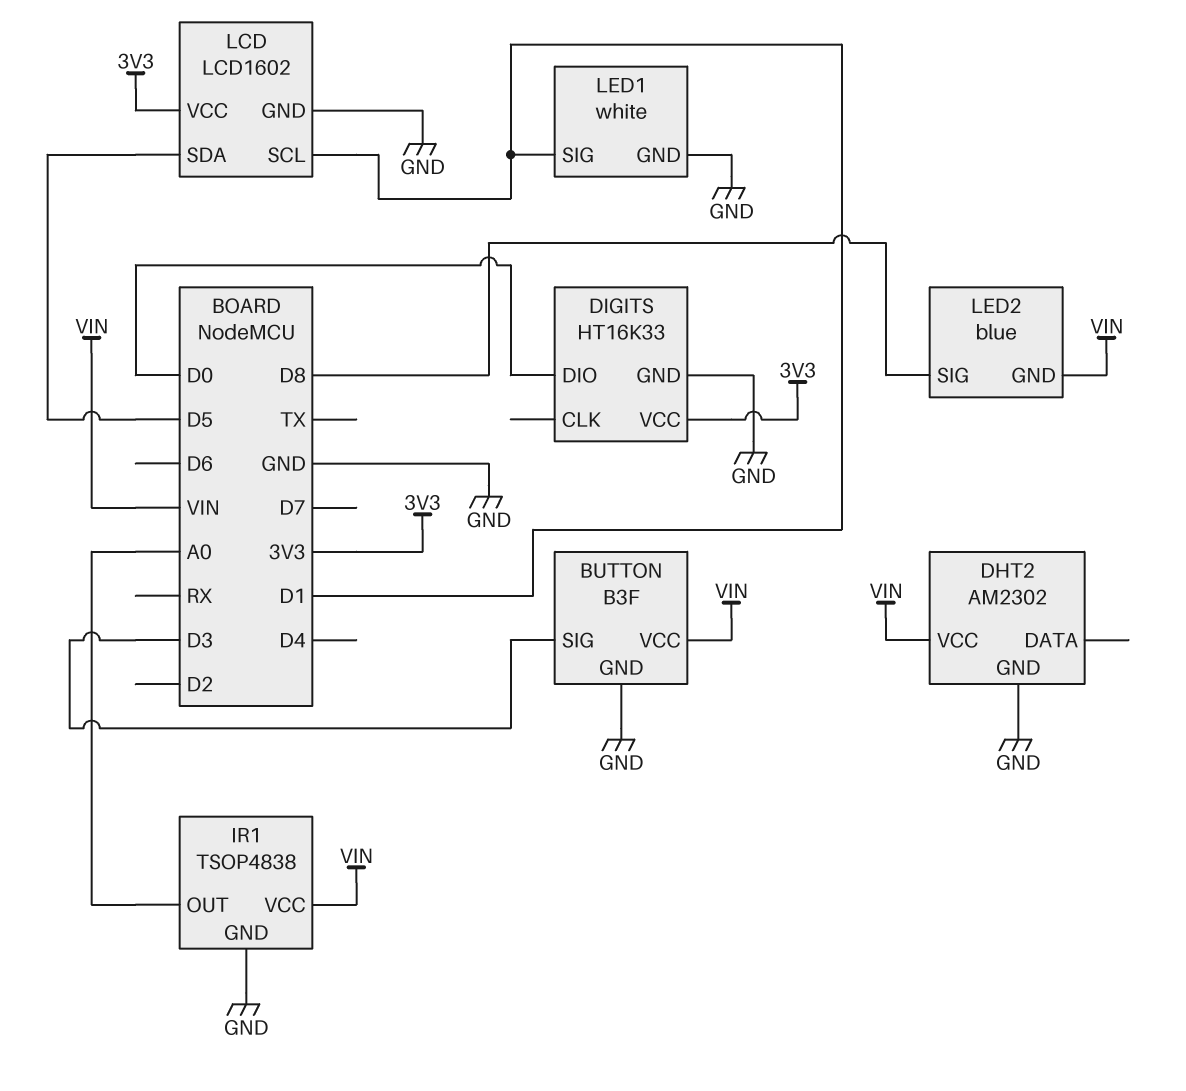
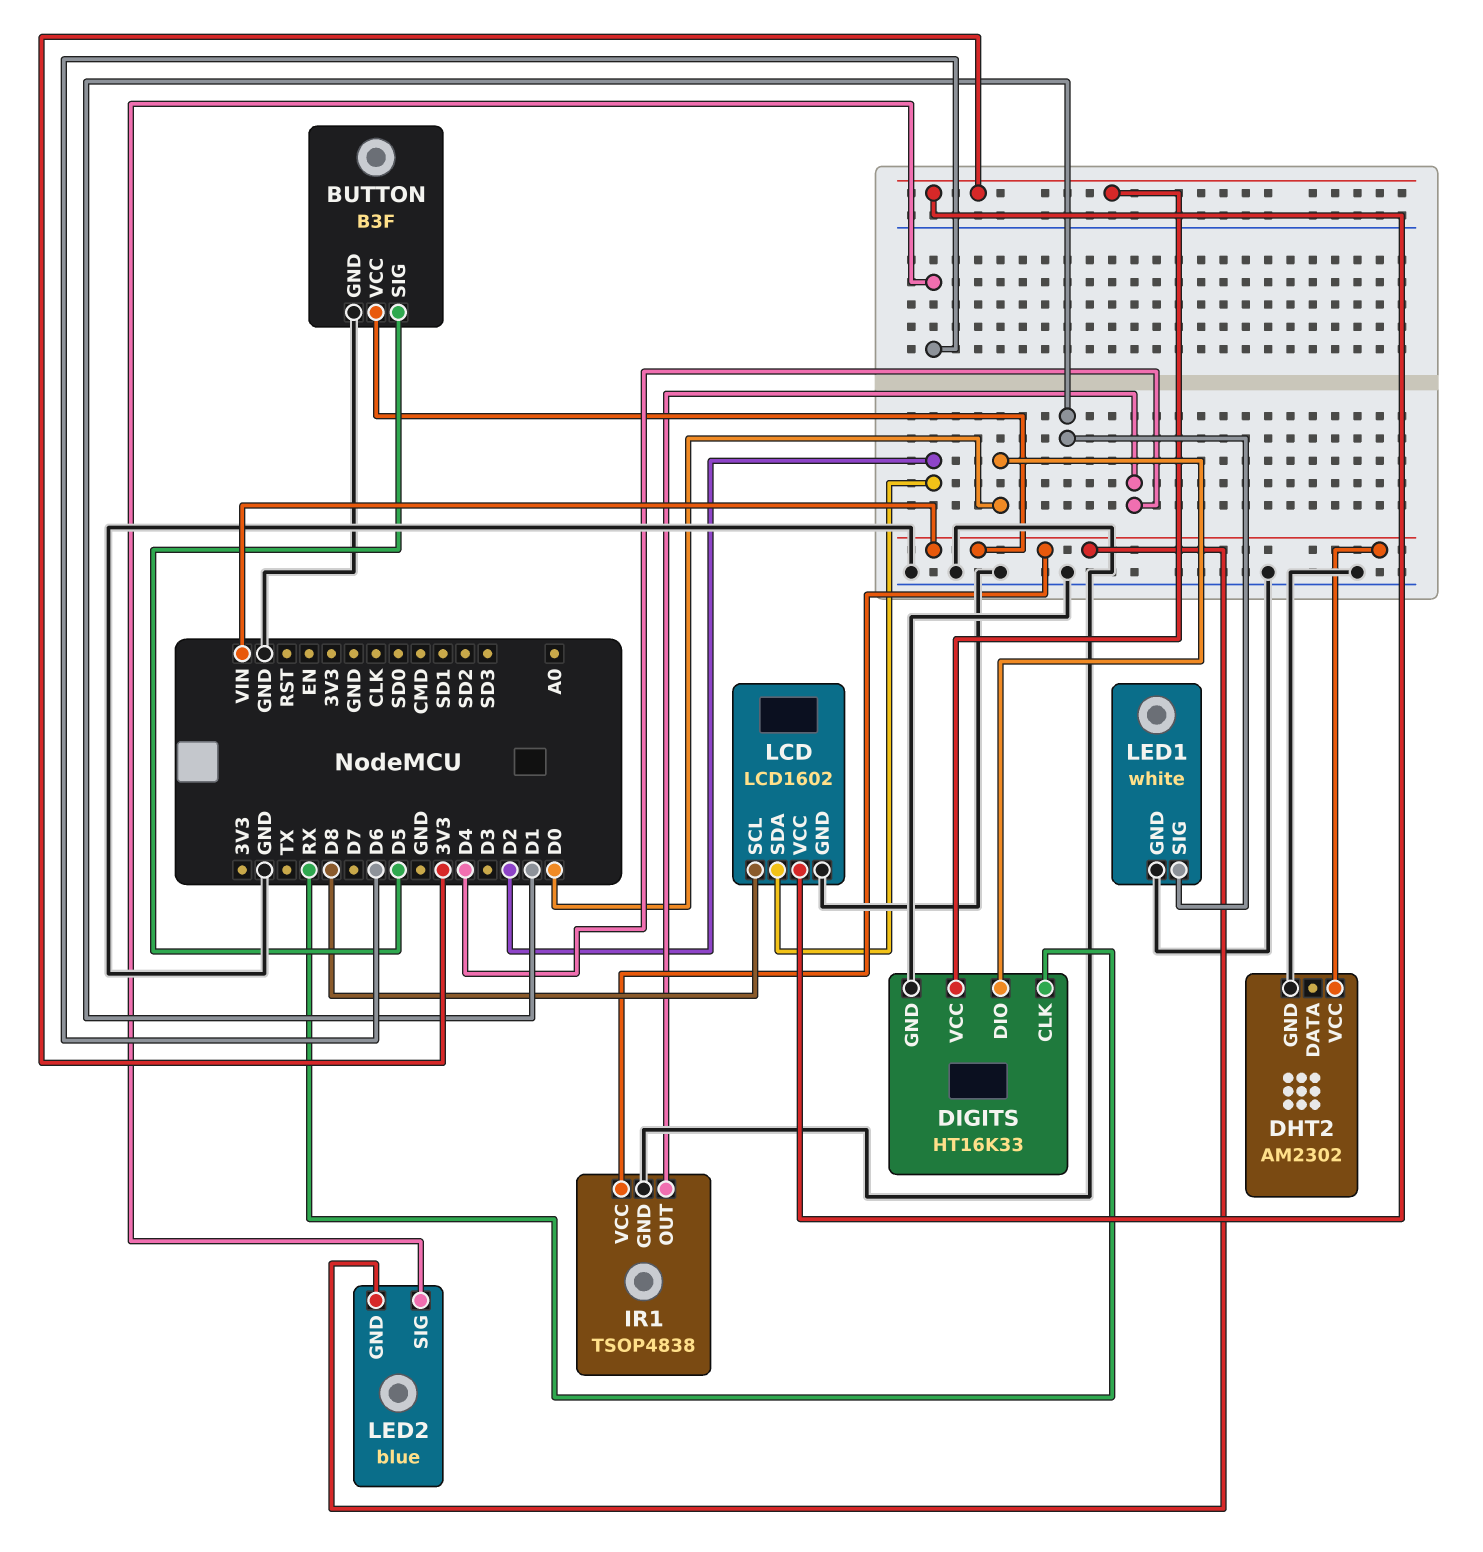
BUTTON pin SIG: D3 -> D5
DIGITS pin CLK: none -> RX
IR1 pin OUT: A0 -> D4
LCD pin SCL: D1 -> D8
LCD pin SDA: D5 -> D2
LED2 pin SIG: D8 -> D6

